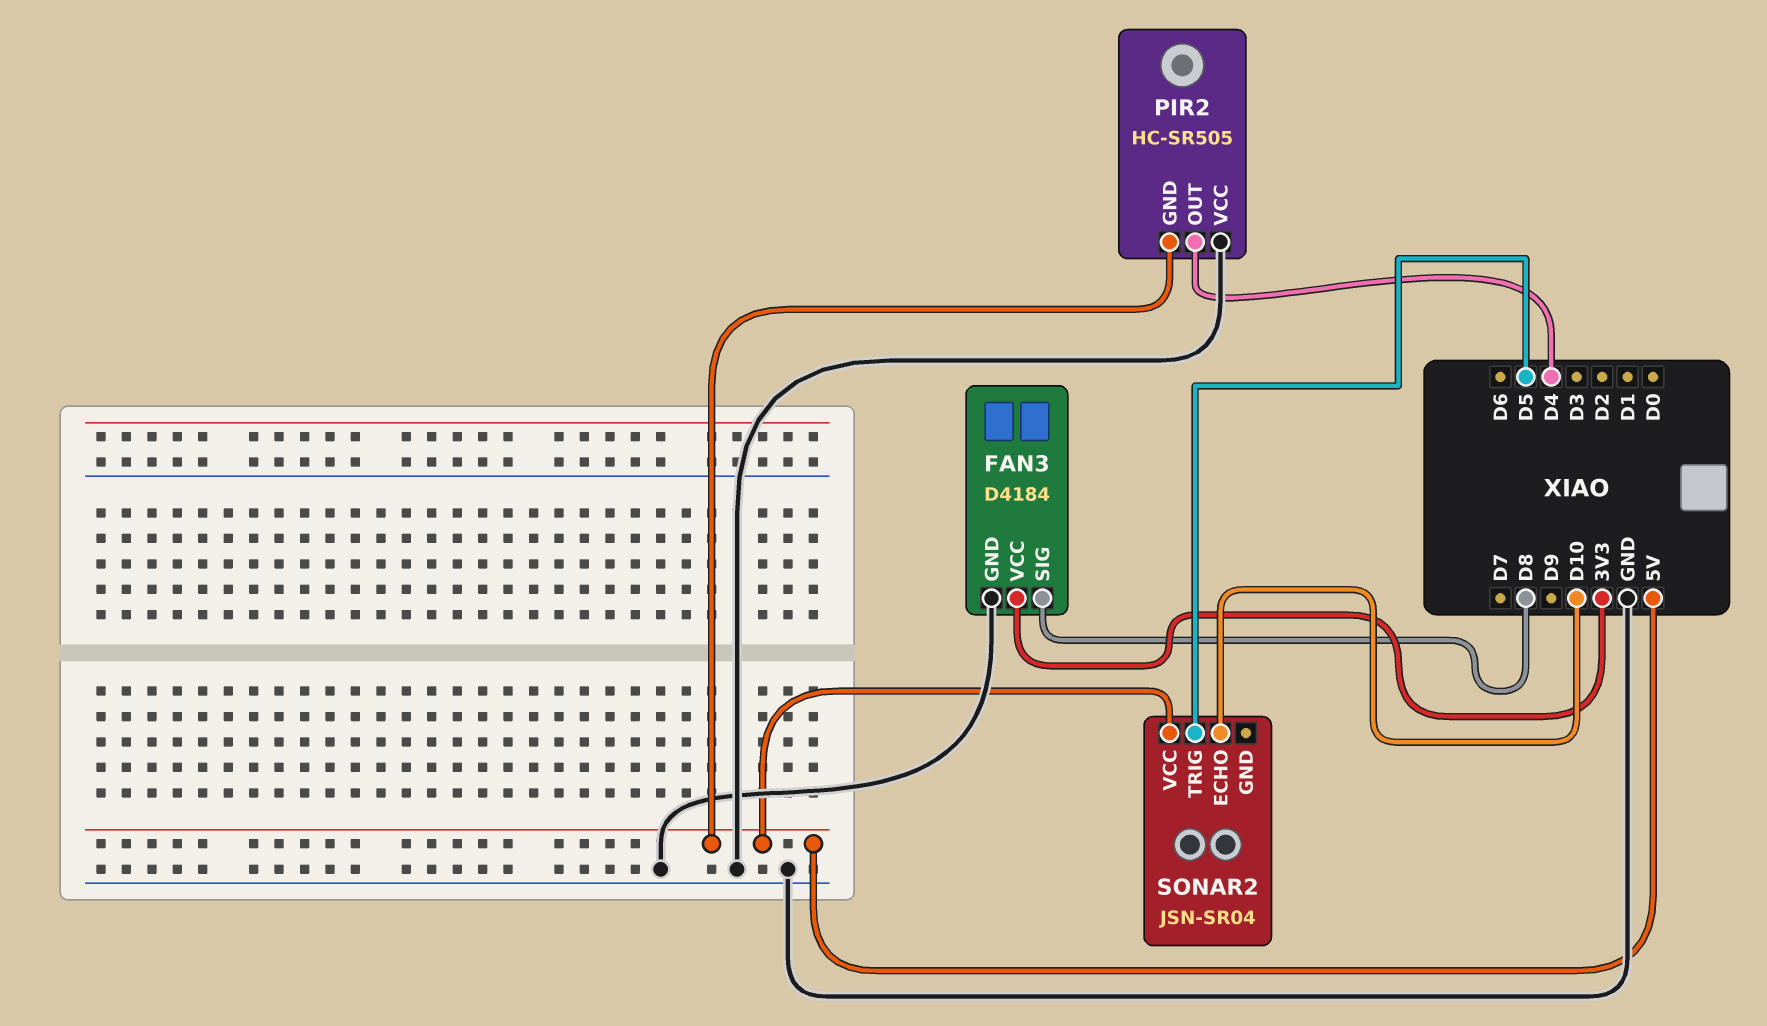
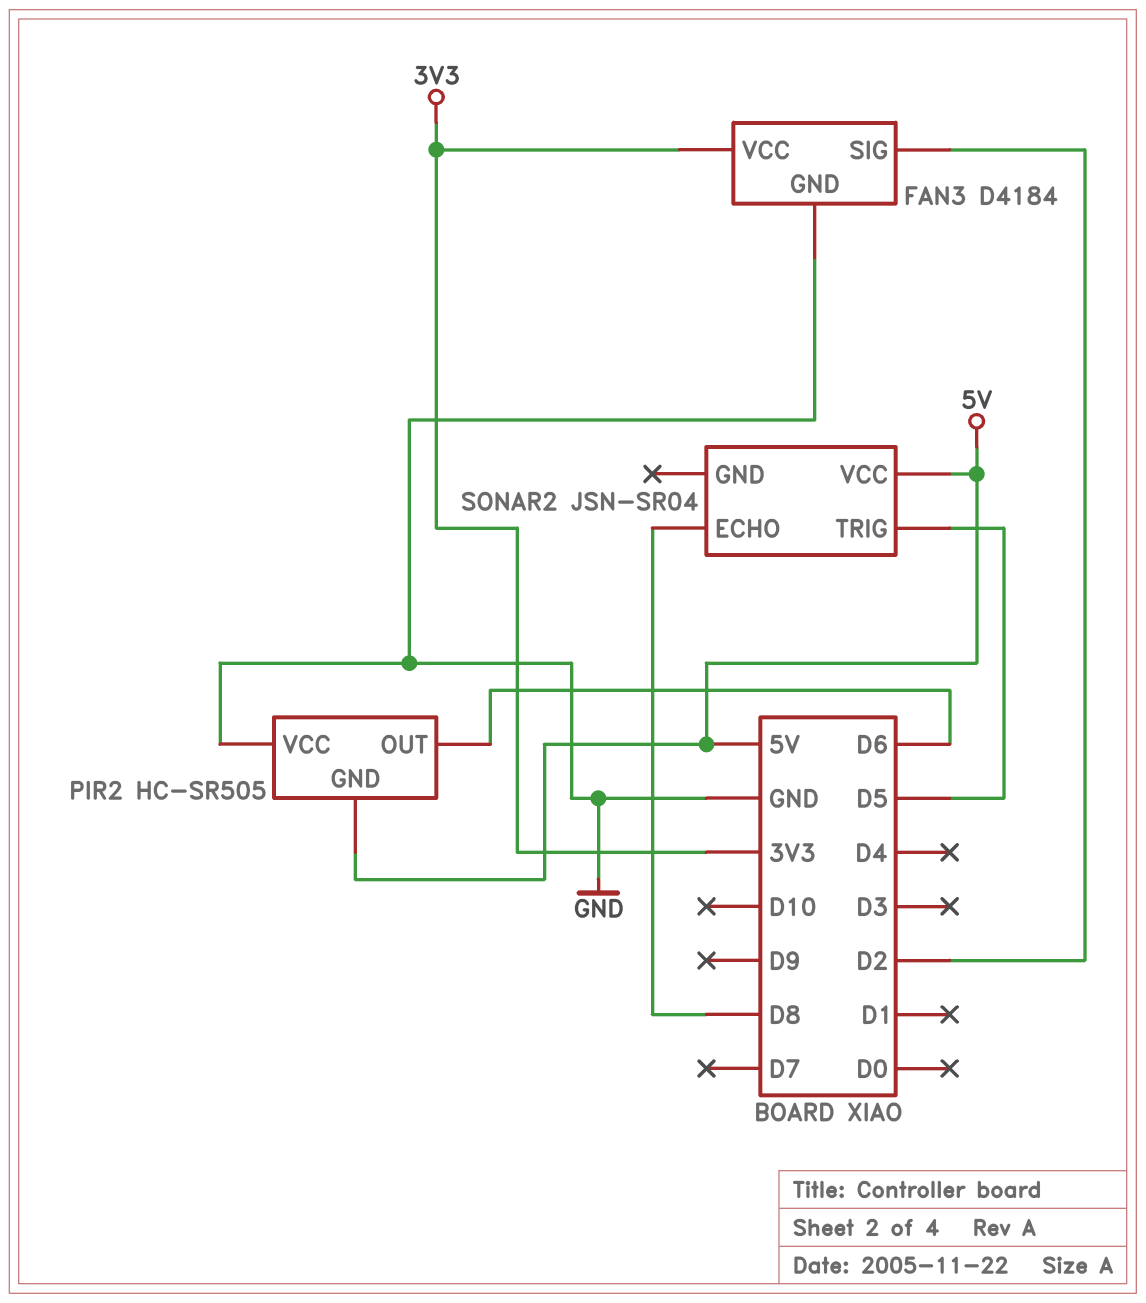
FAN3 pin SIG: D8 -> D2
PIR2 pin OUT: D4 -> D6
SONAR2 pin ECHO: D10 -> D8

